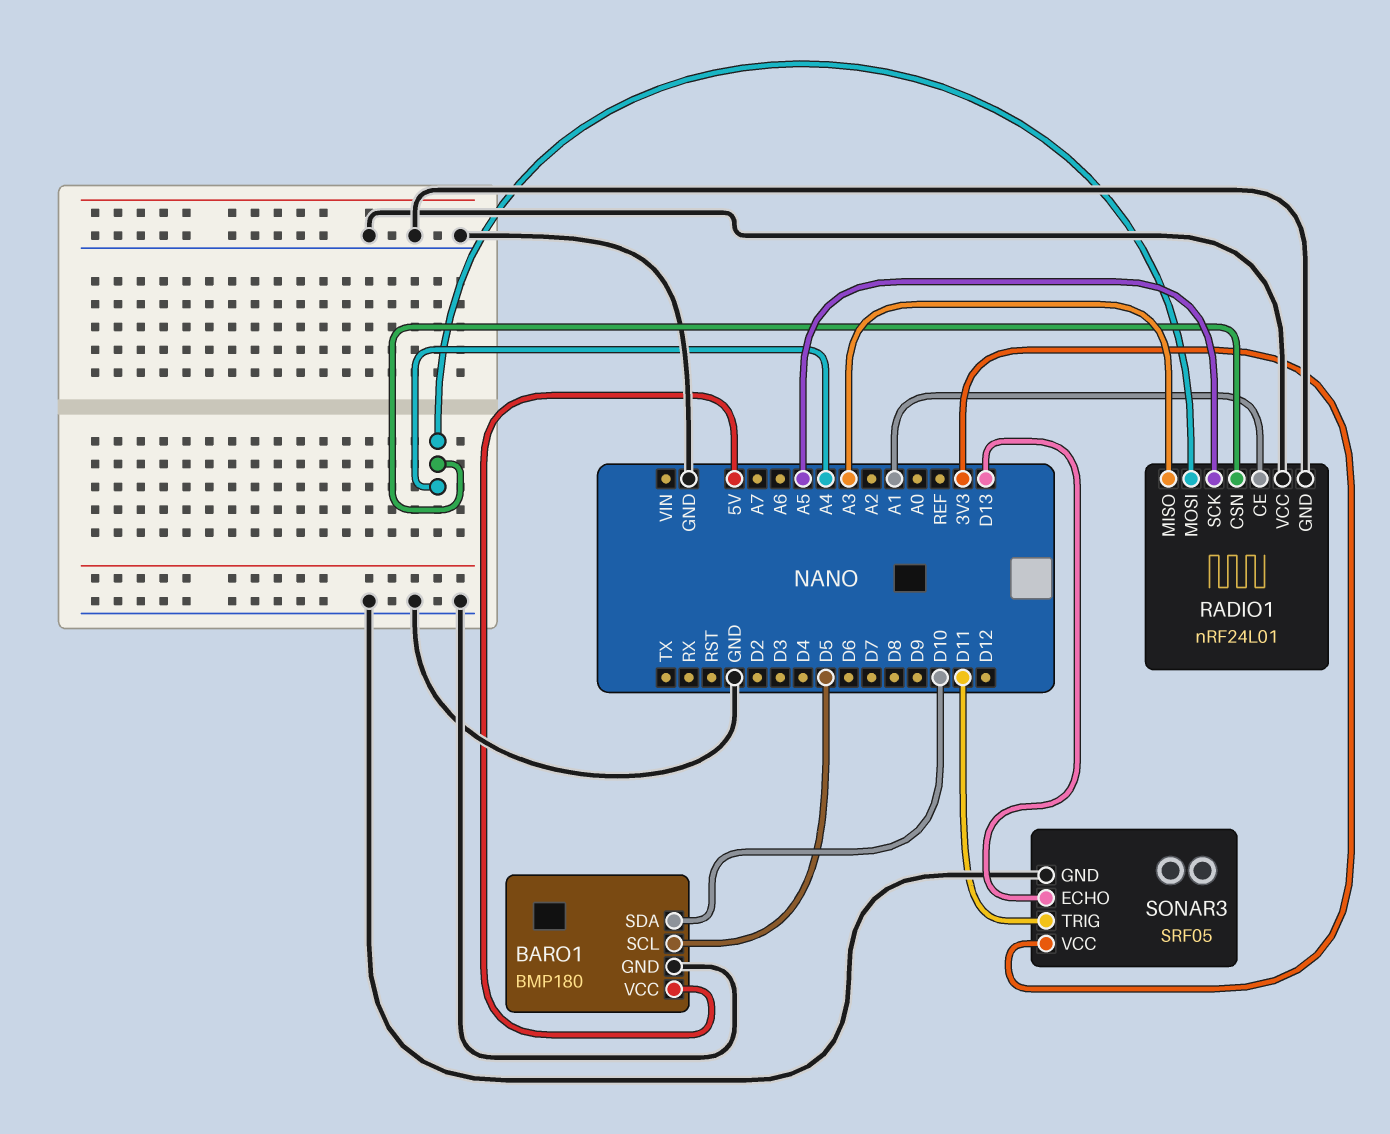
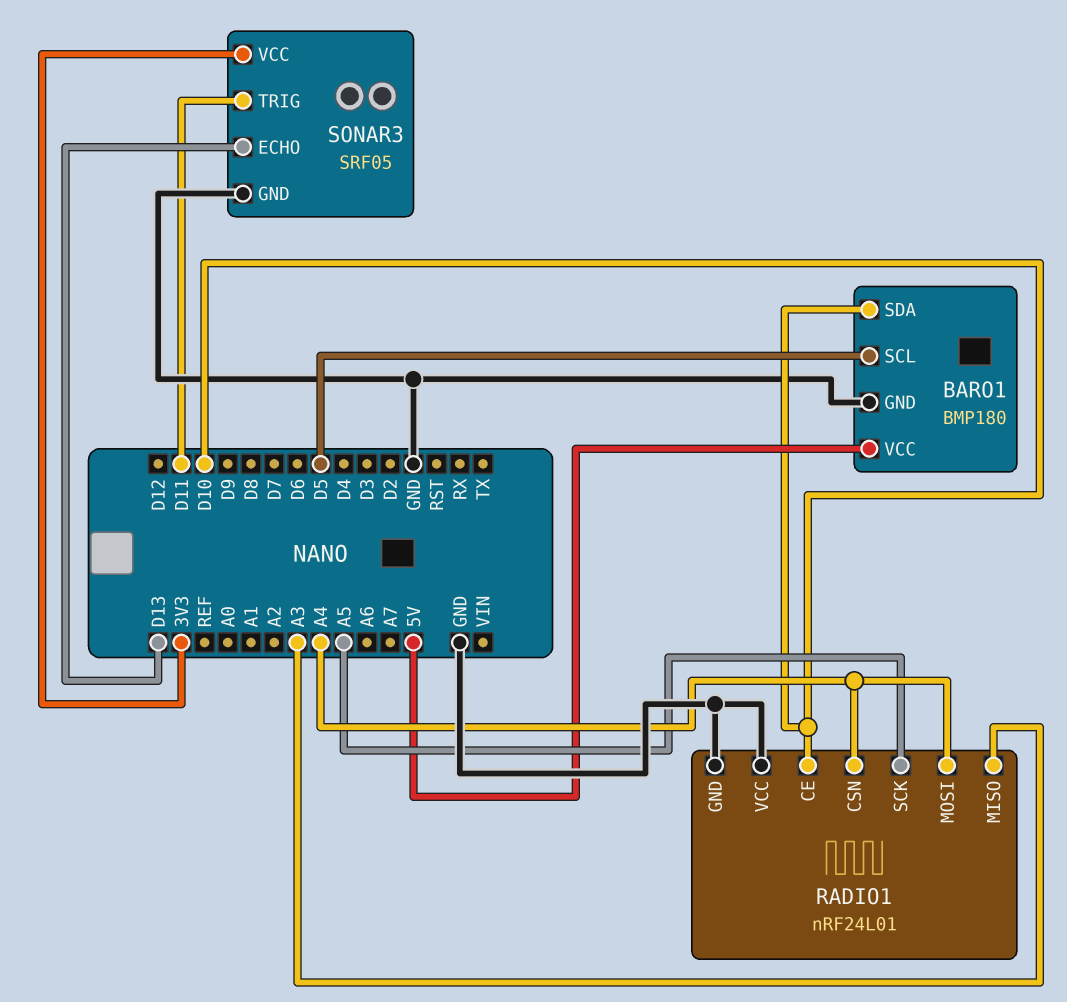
RADIO1 pin CE: A1 -> D10

